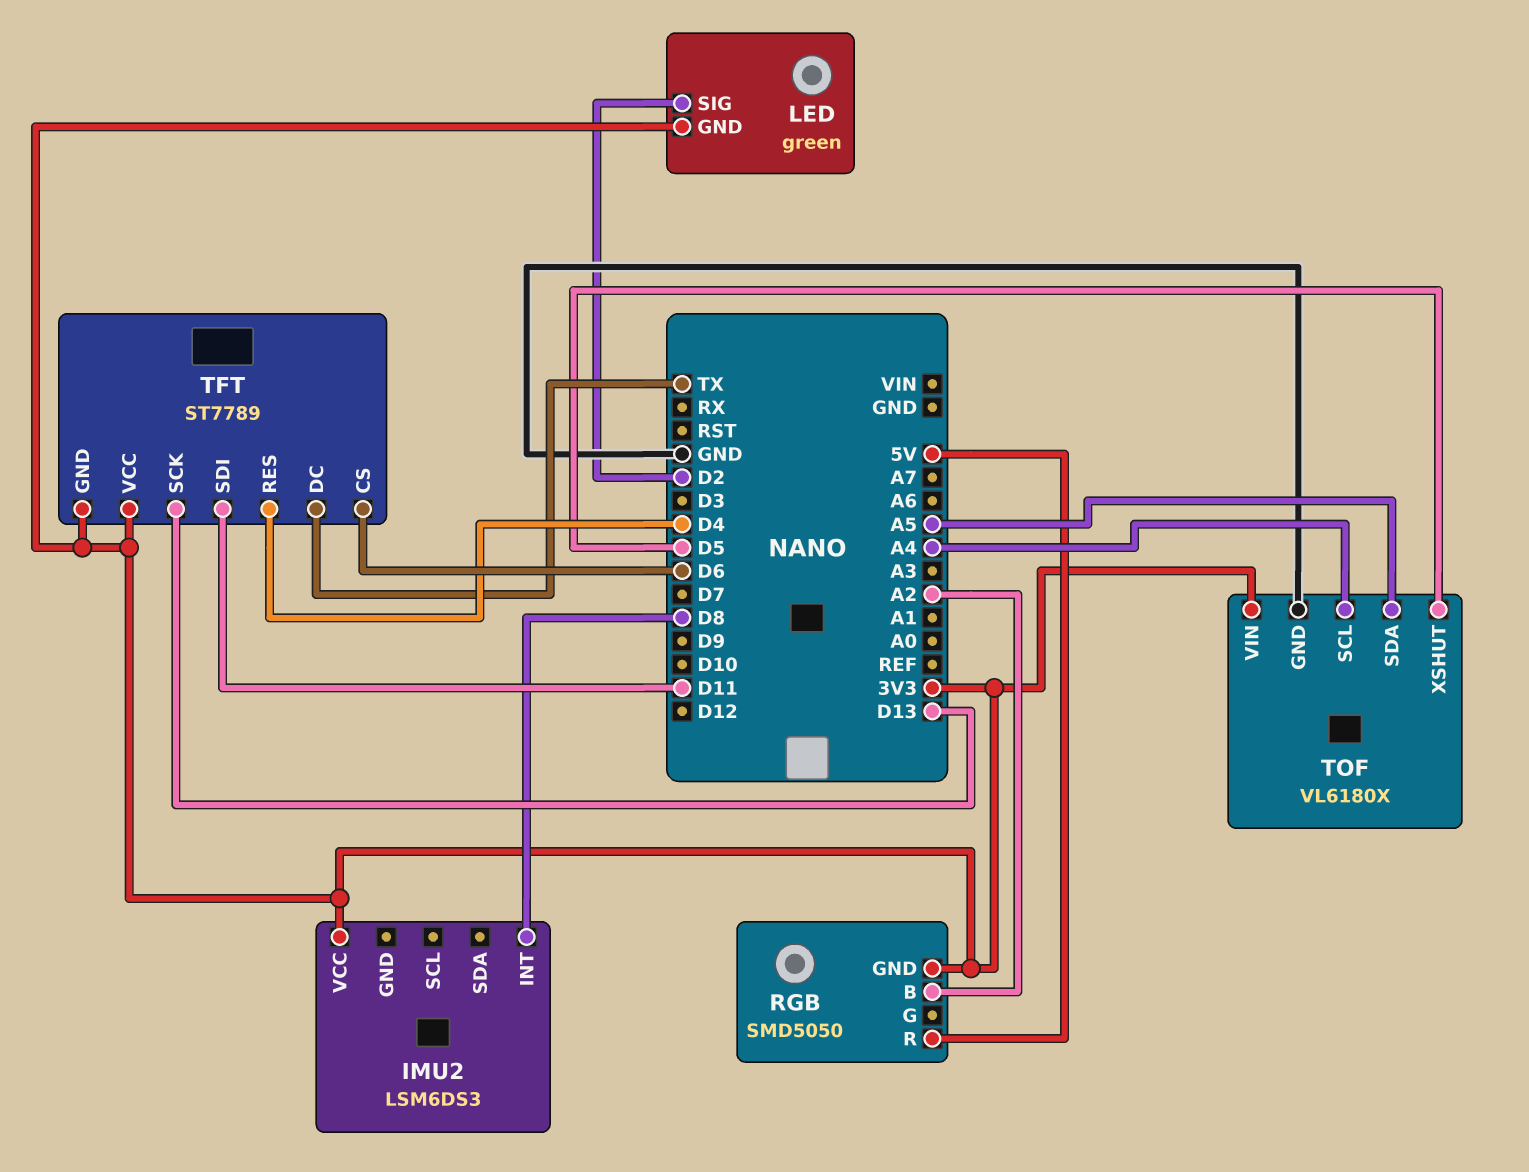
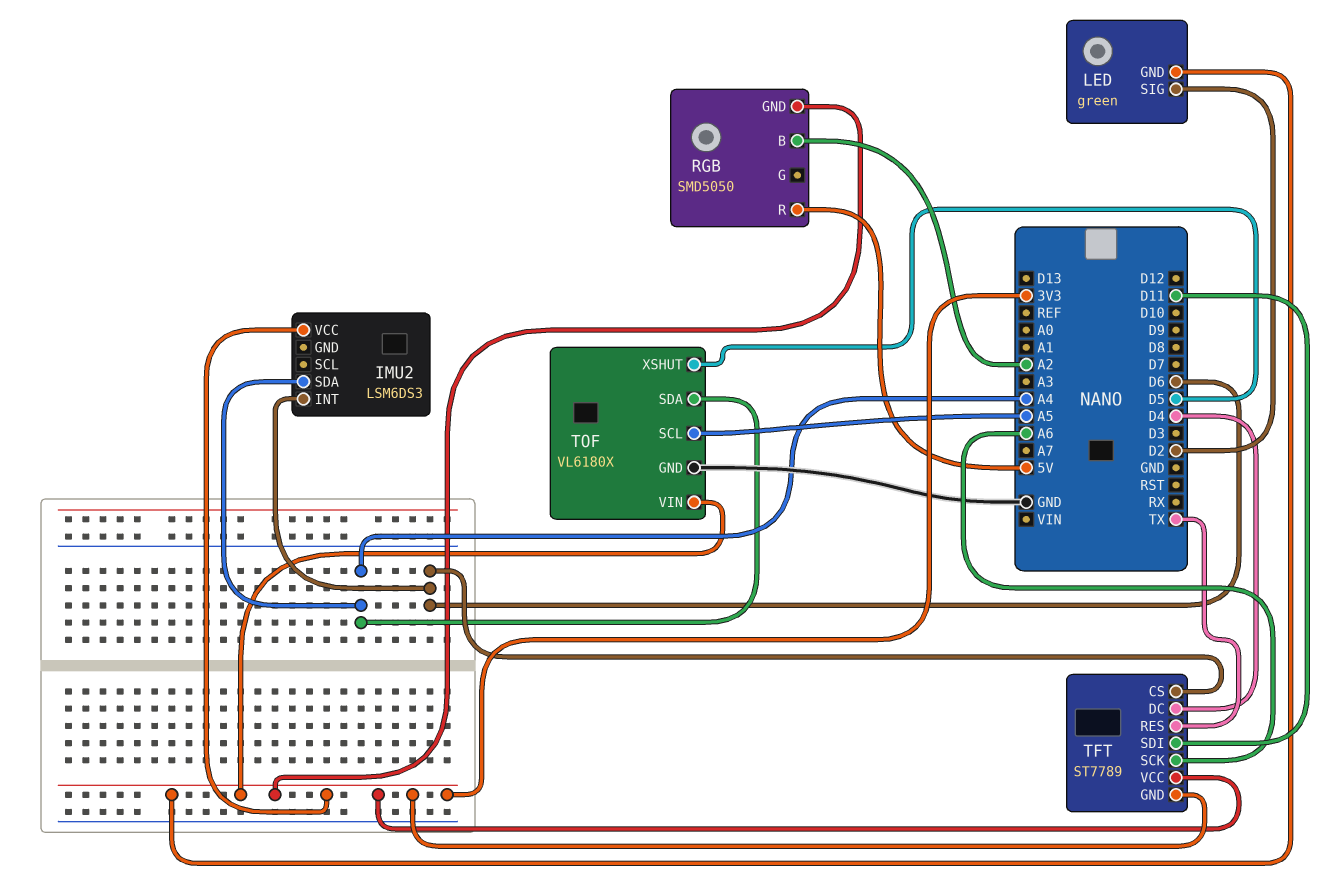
IMU2 pin INT: D8 -> D6
IMU2 pin SDA: none -> A4
TFT pin DC: TX -> D4
TFT pin RES: D4 -> TX
TFT pin SCK: D13 -> A6
TOF pin SCL: A4 -> A5
TOF pin SDA: A5 -> A4

